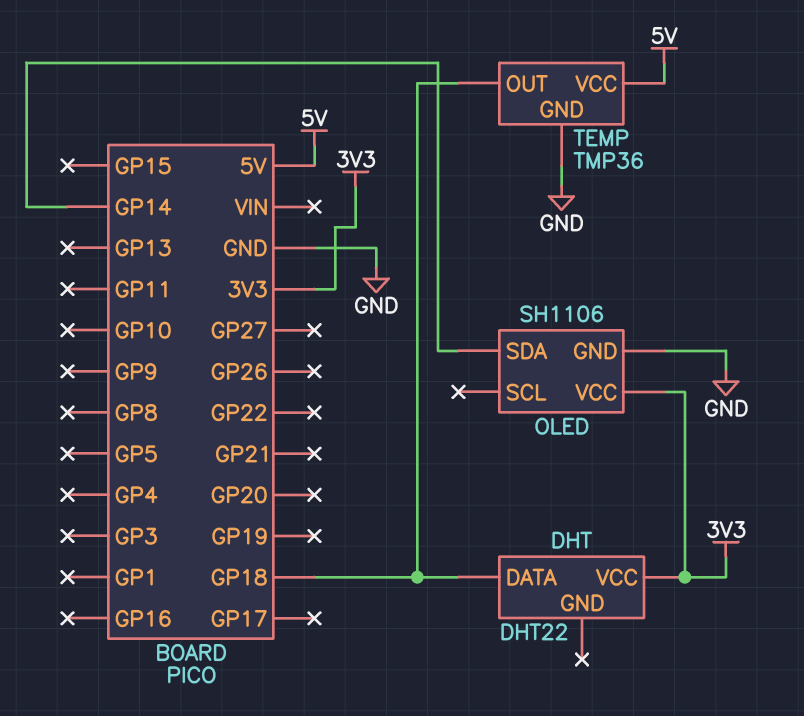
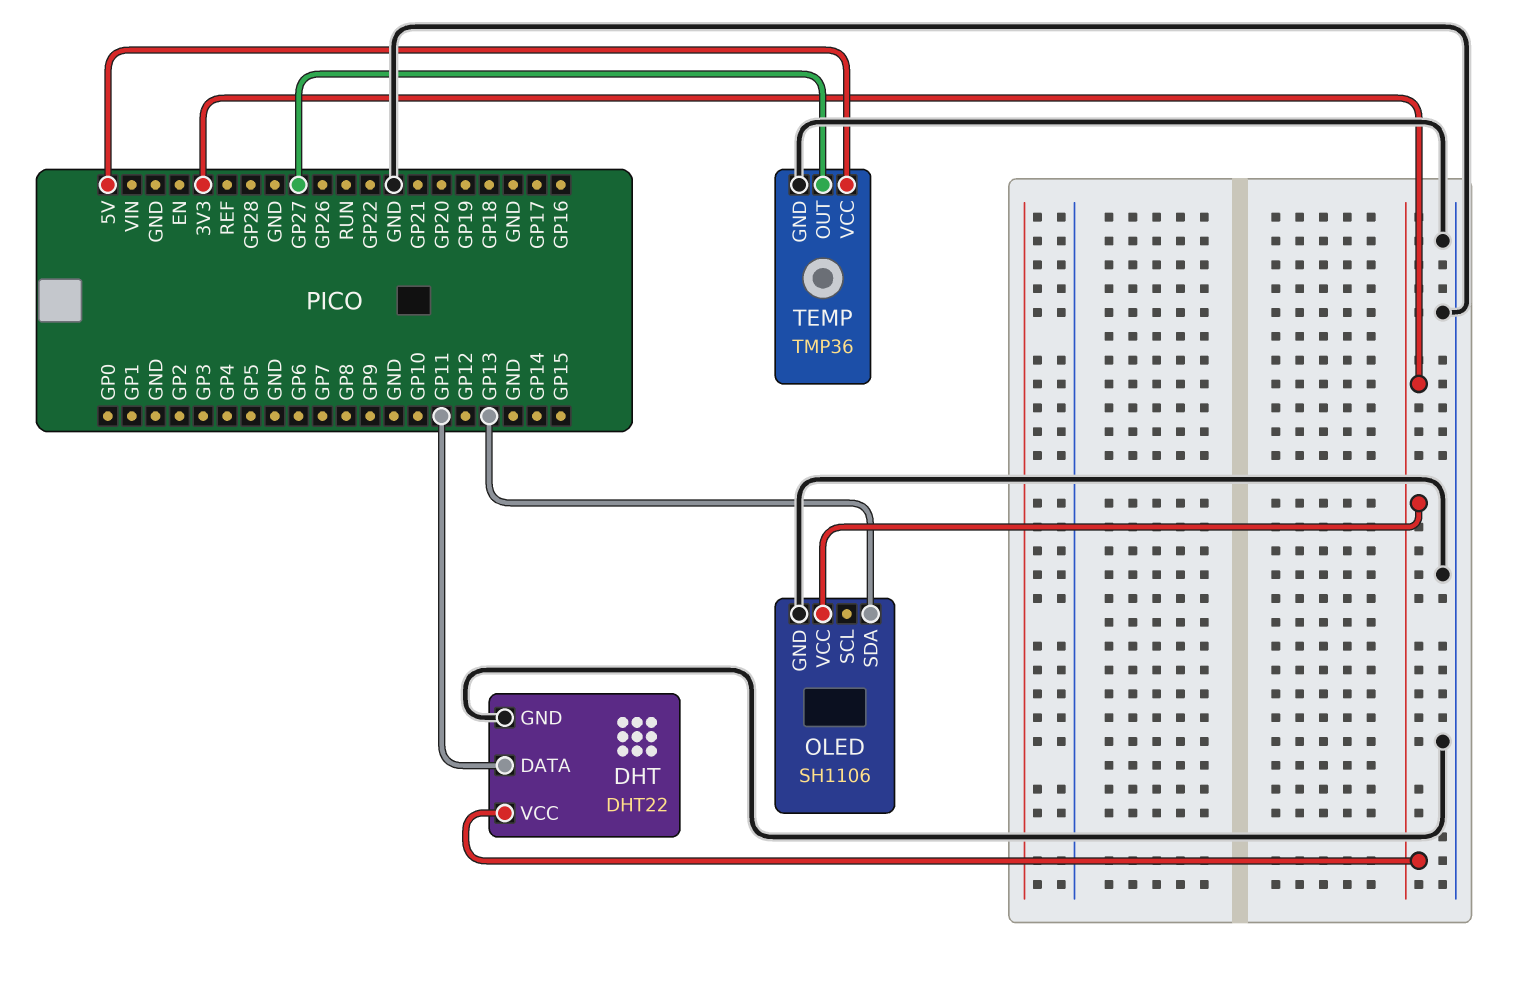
DHT pin DATA: GP18 -> GP11
DHT pin GND: none -> GND
OLED pin SDA: GP14 -> GP13
TEMP pin OUT: GP18 -> GP27

